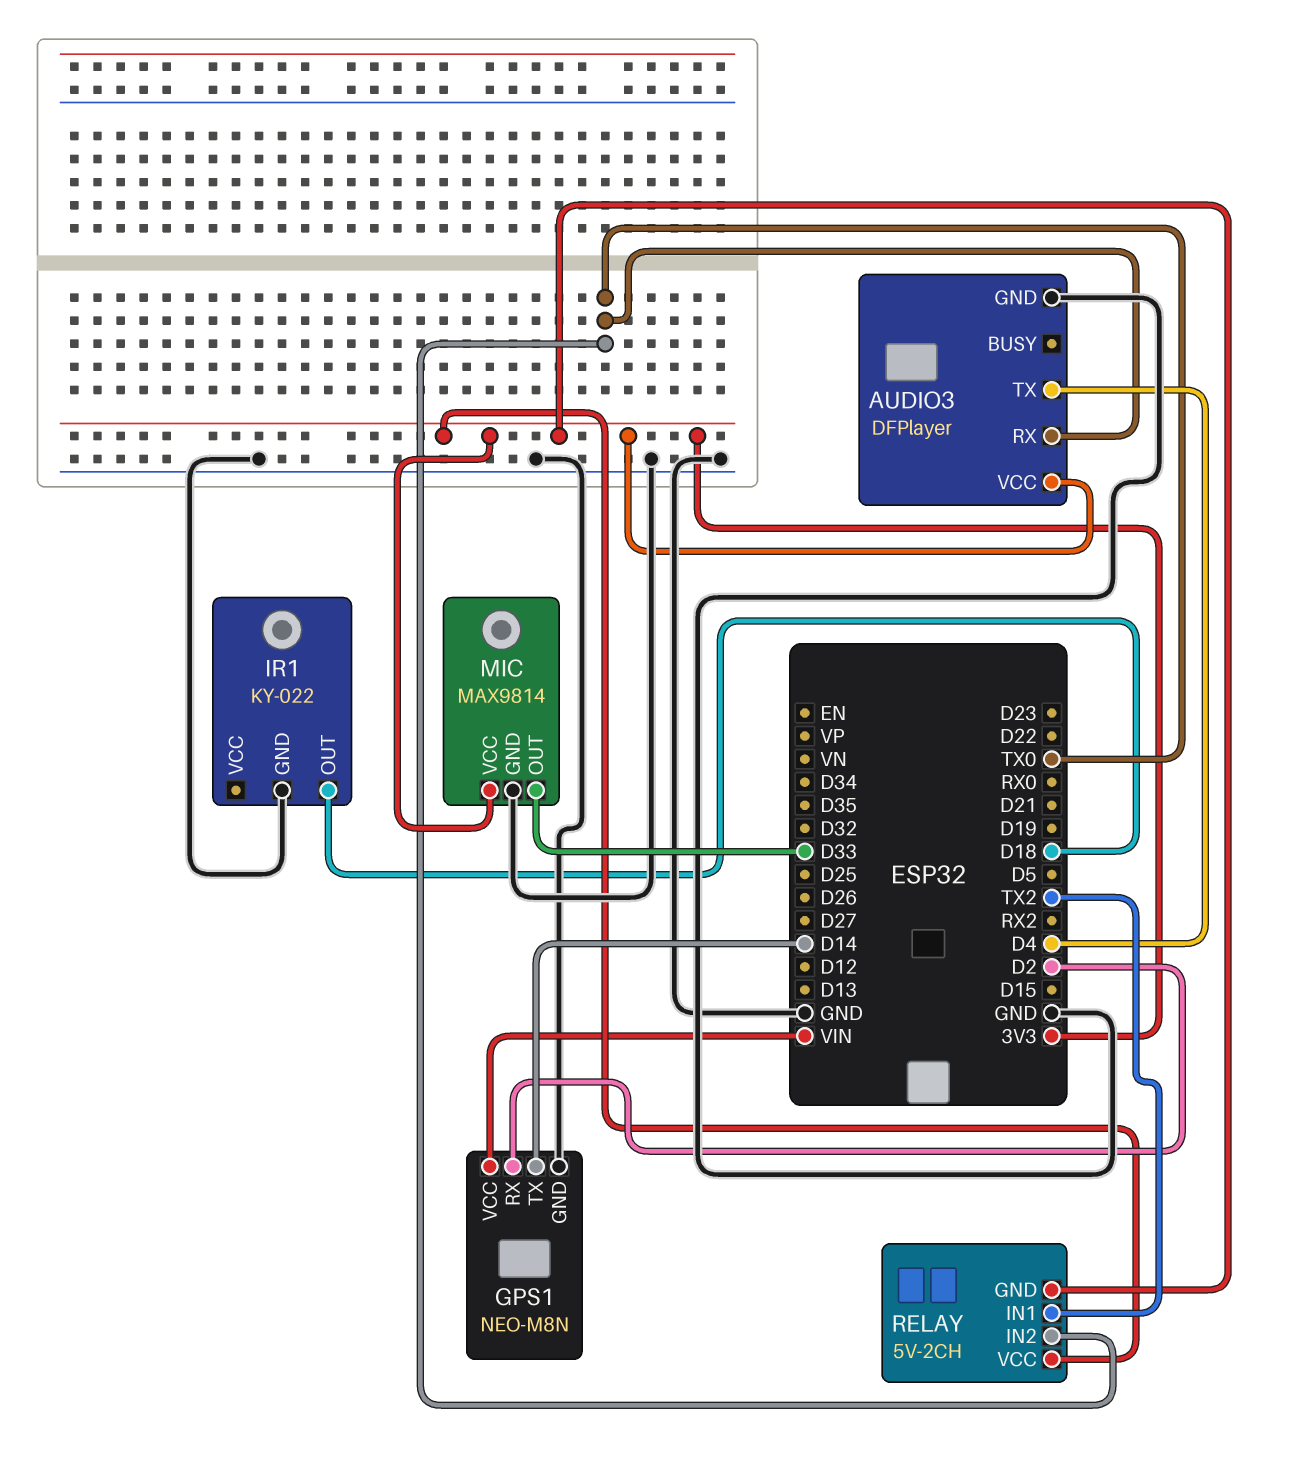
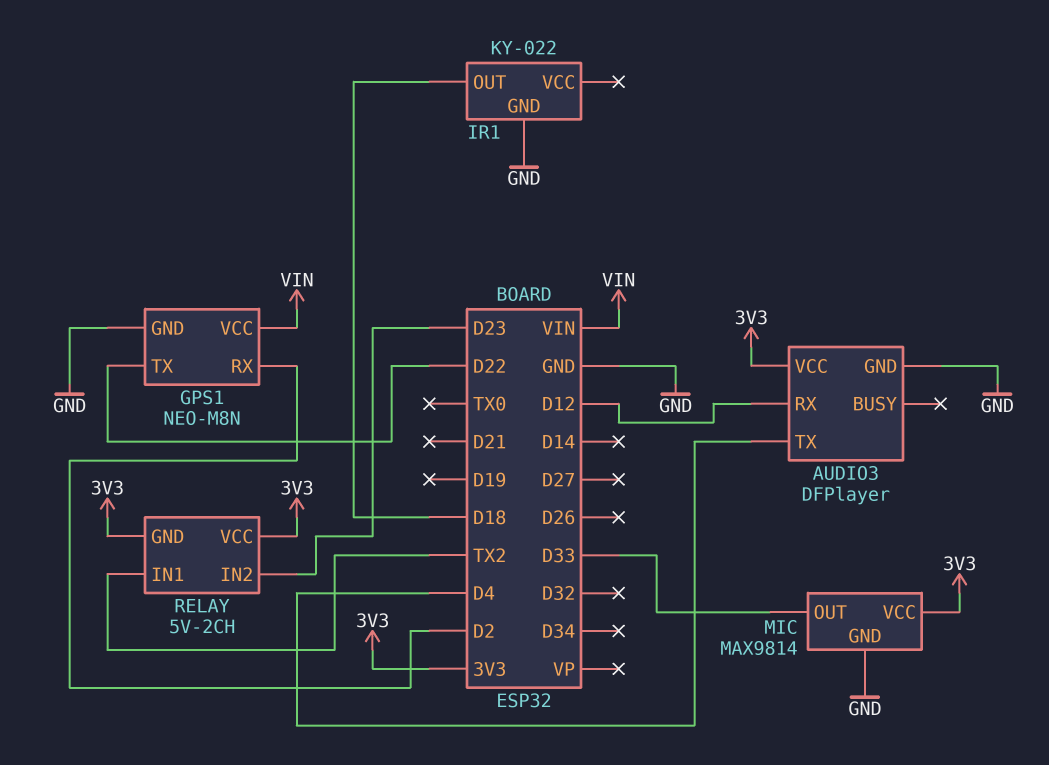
AUDIO3 pin RX: TX0 -> D12
GPS1 pin TX: D14 -> D22
RELAY pin IN2: TX0 -> D23

